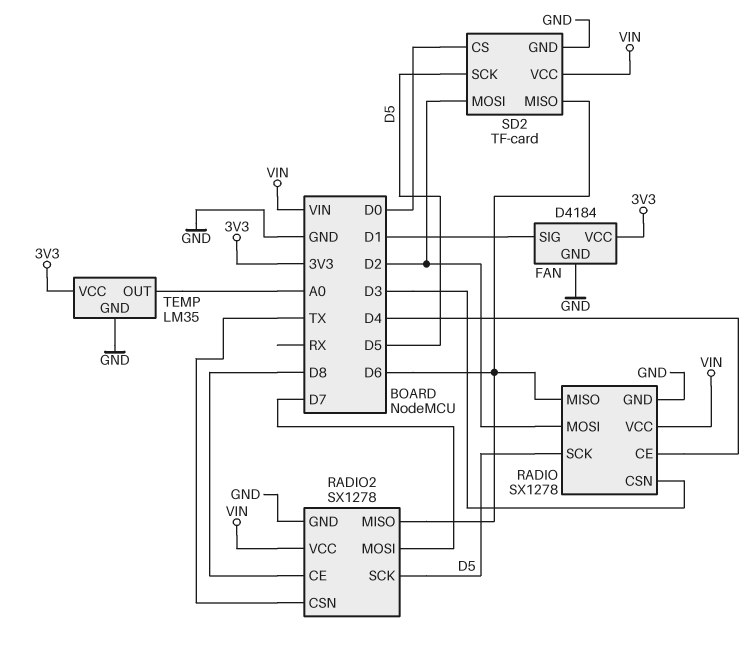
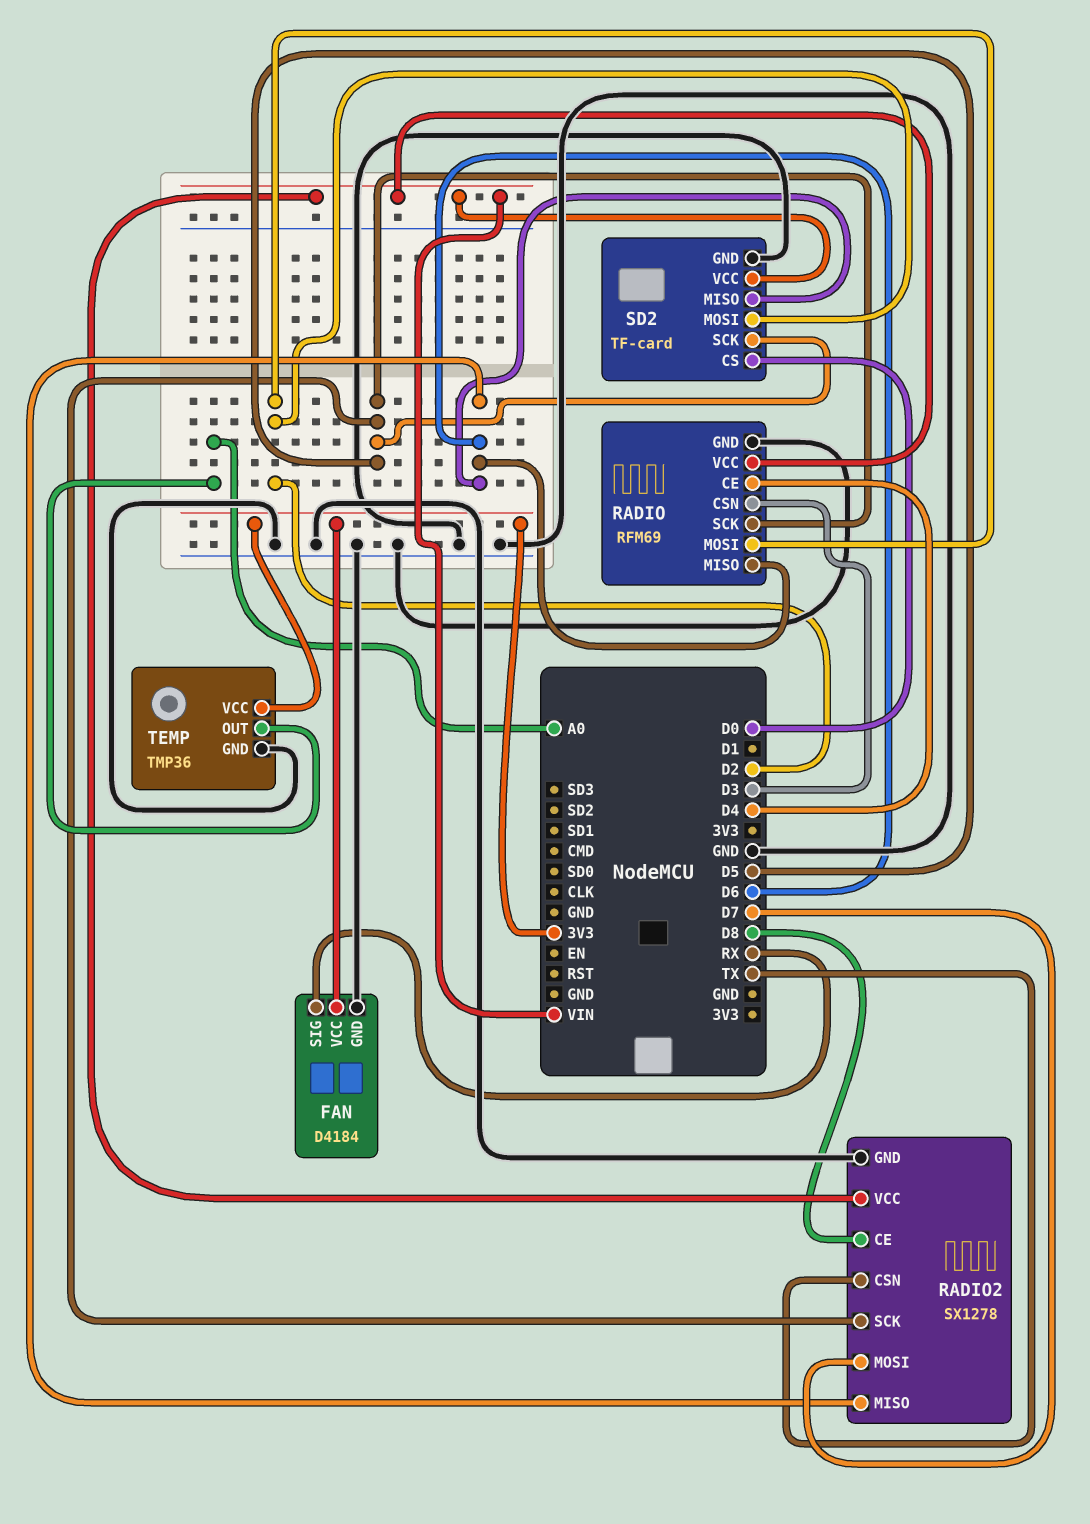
FAN pin SIG: D1 -> RX
RADIO: SX1278 -> RFM69
TEMP: LM35 -> TMP36

